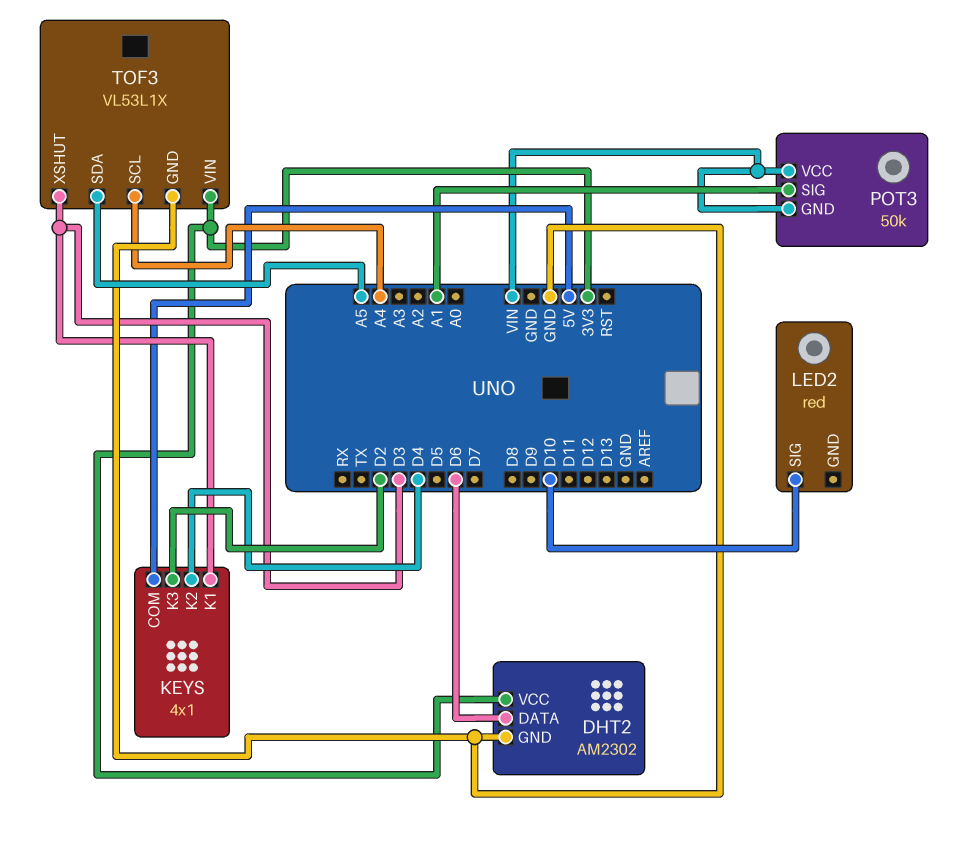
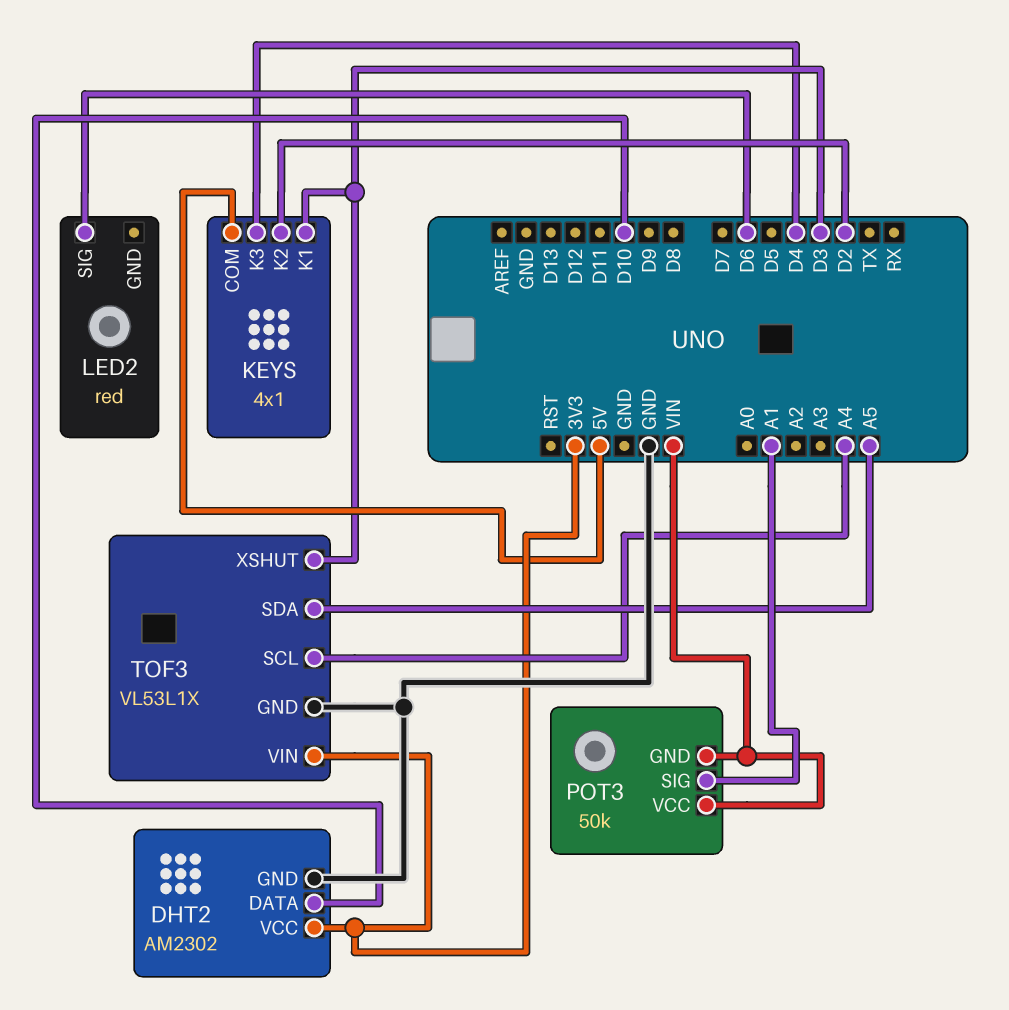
DHT2 pin DATA: D6 -> D10
KEYS pin K2: D4 -> D2
KEYS pin K3: D2 -> D4
LED2 pin SIG: D10 -> D6

